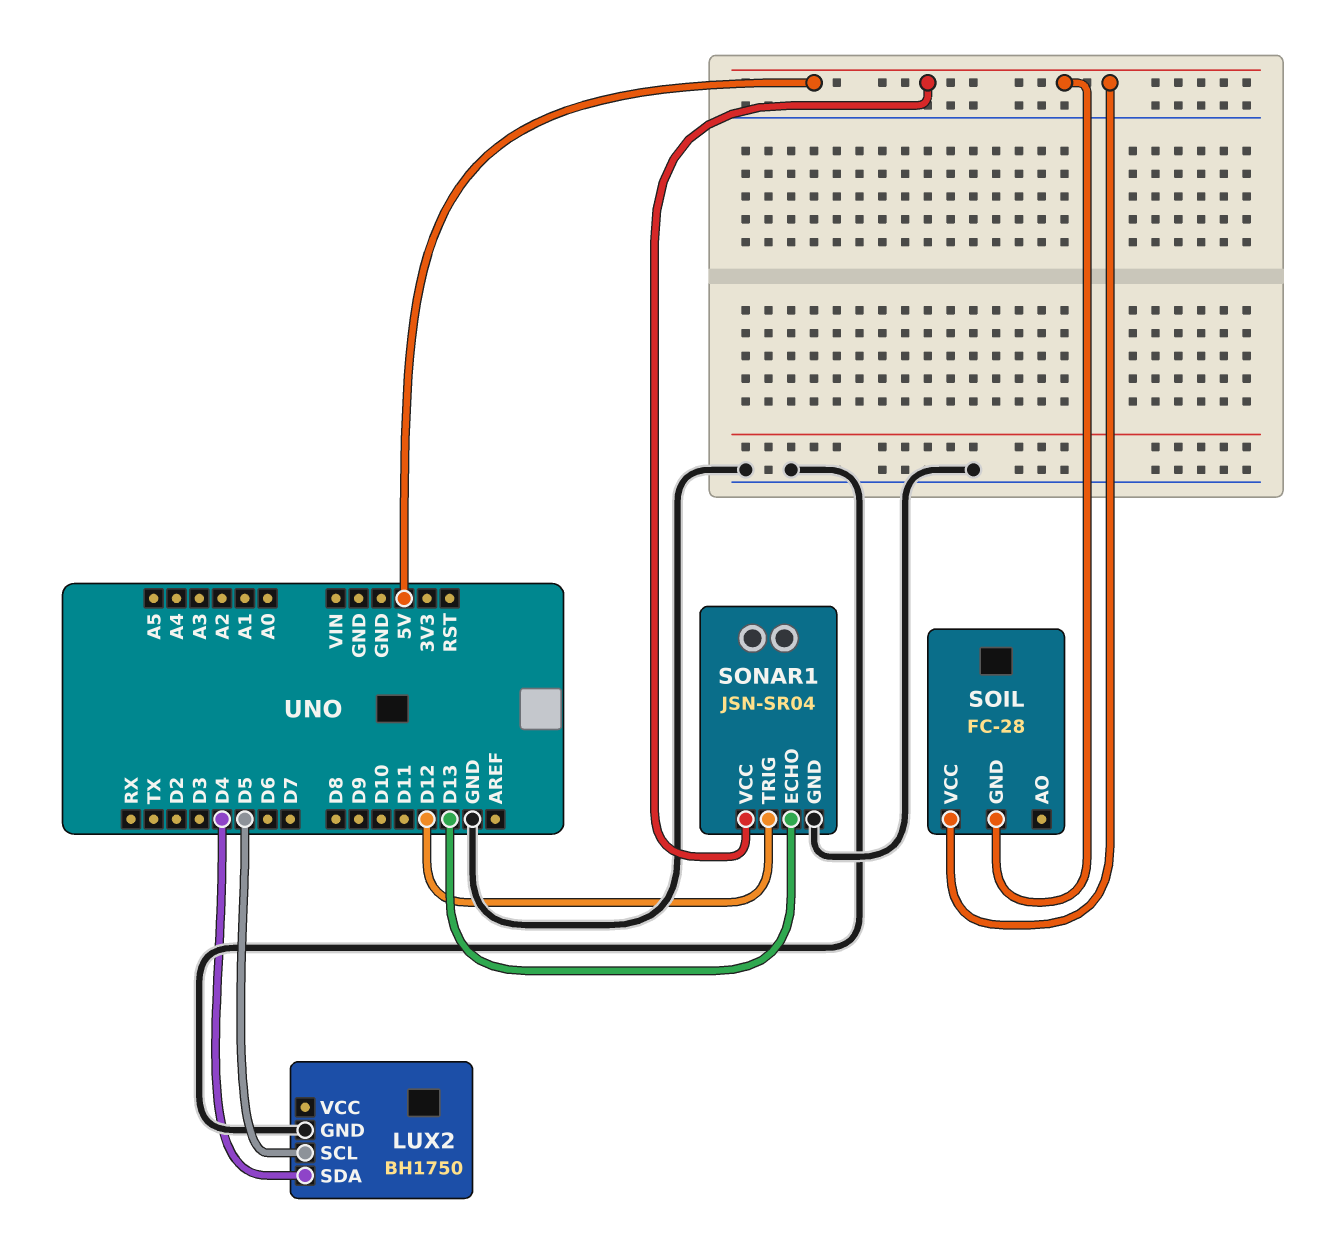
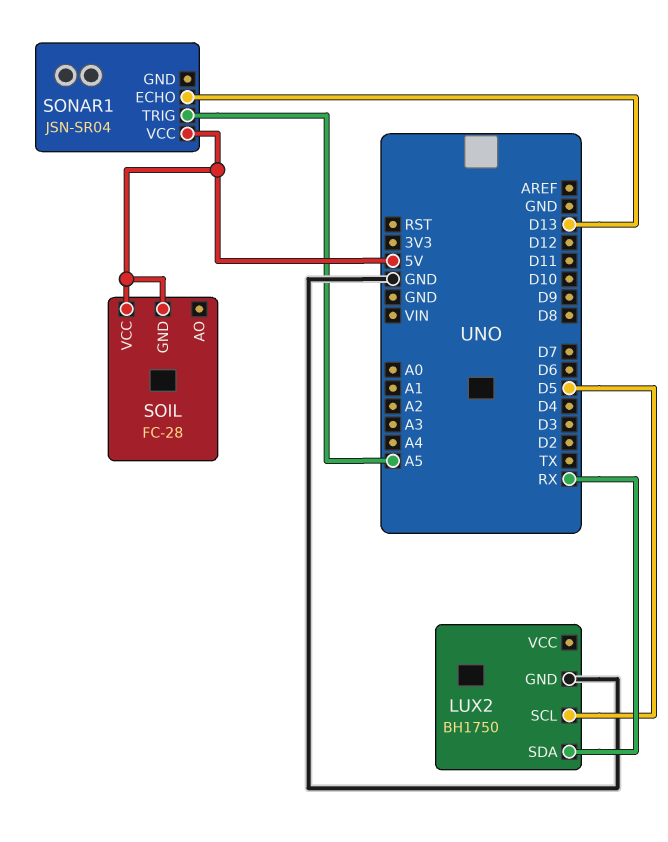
LUX2 pin SDA: D4 -> RX
SONAR1 pin GND: GND -> none
SONAR1 pin TRIG: D12 -> A5

